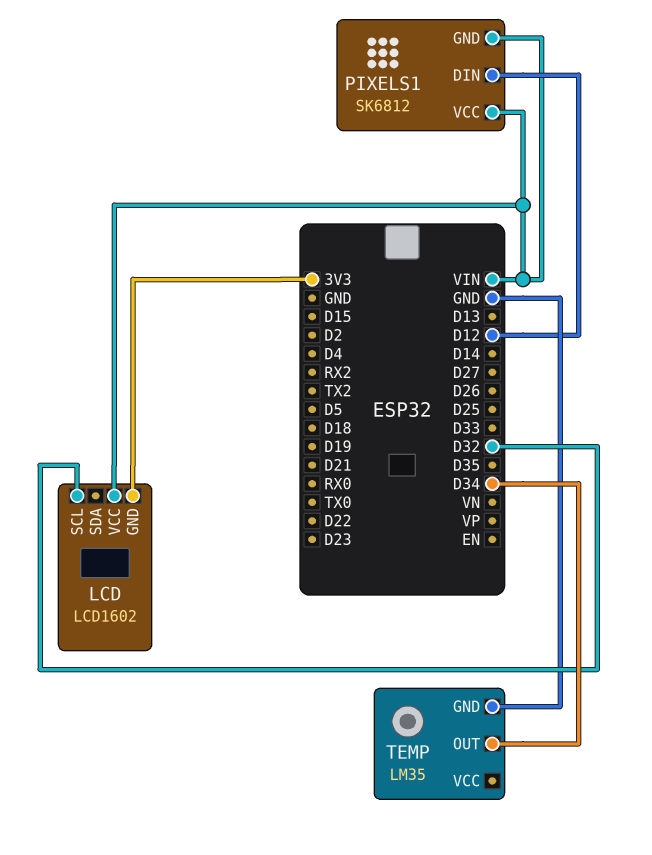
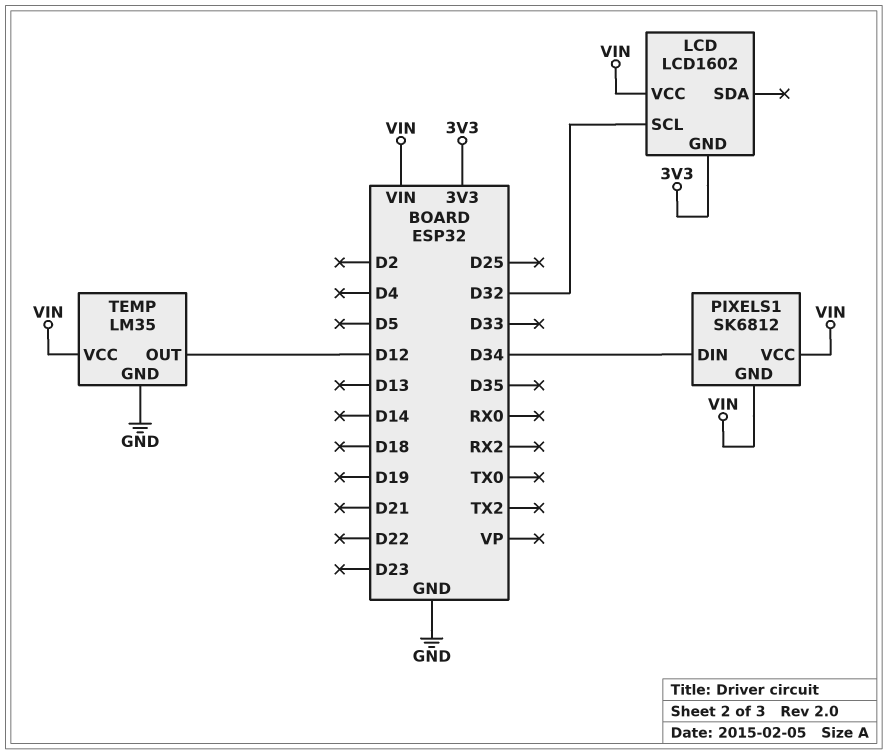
PIXELS1 pin DIN: D12 -> D34
TEMP pin OUT: D34 -> D12
TEMP pin VCC: none -> VIN

